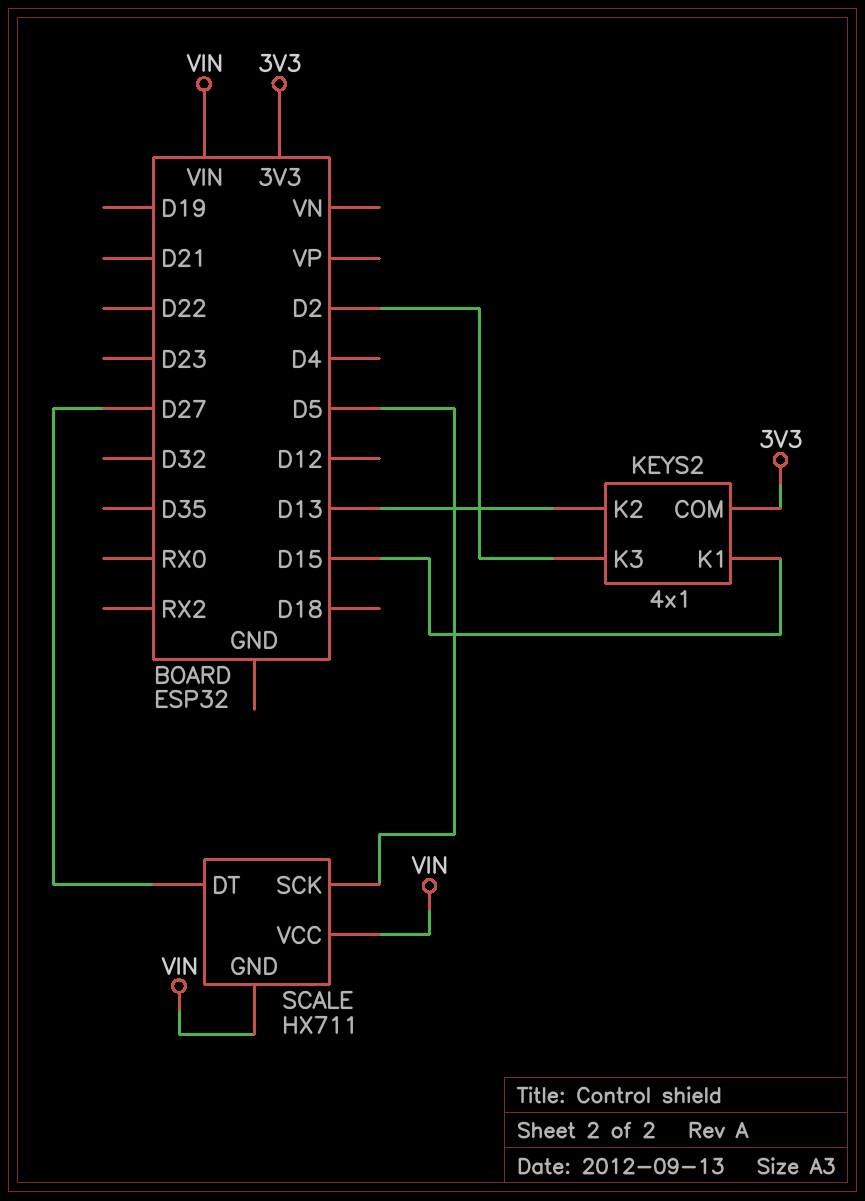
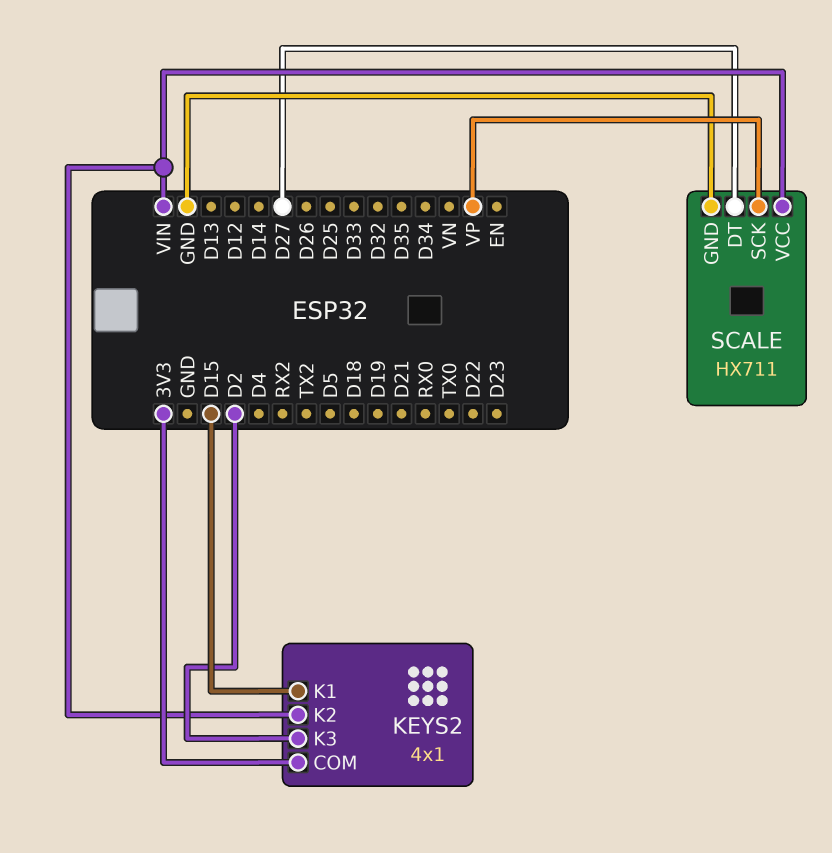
KEYS2 pin K2: D13 -> VIN
SCALE pin GND: VIN -> GND
SCALE pin SCK: D5 -> VP

